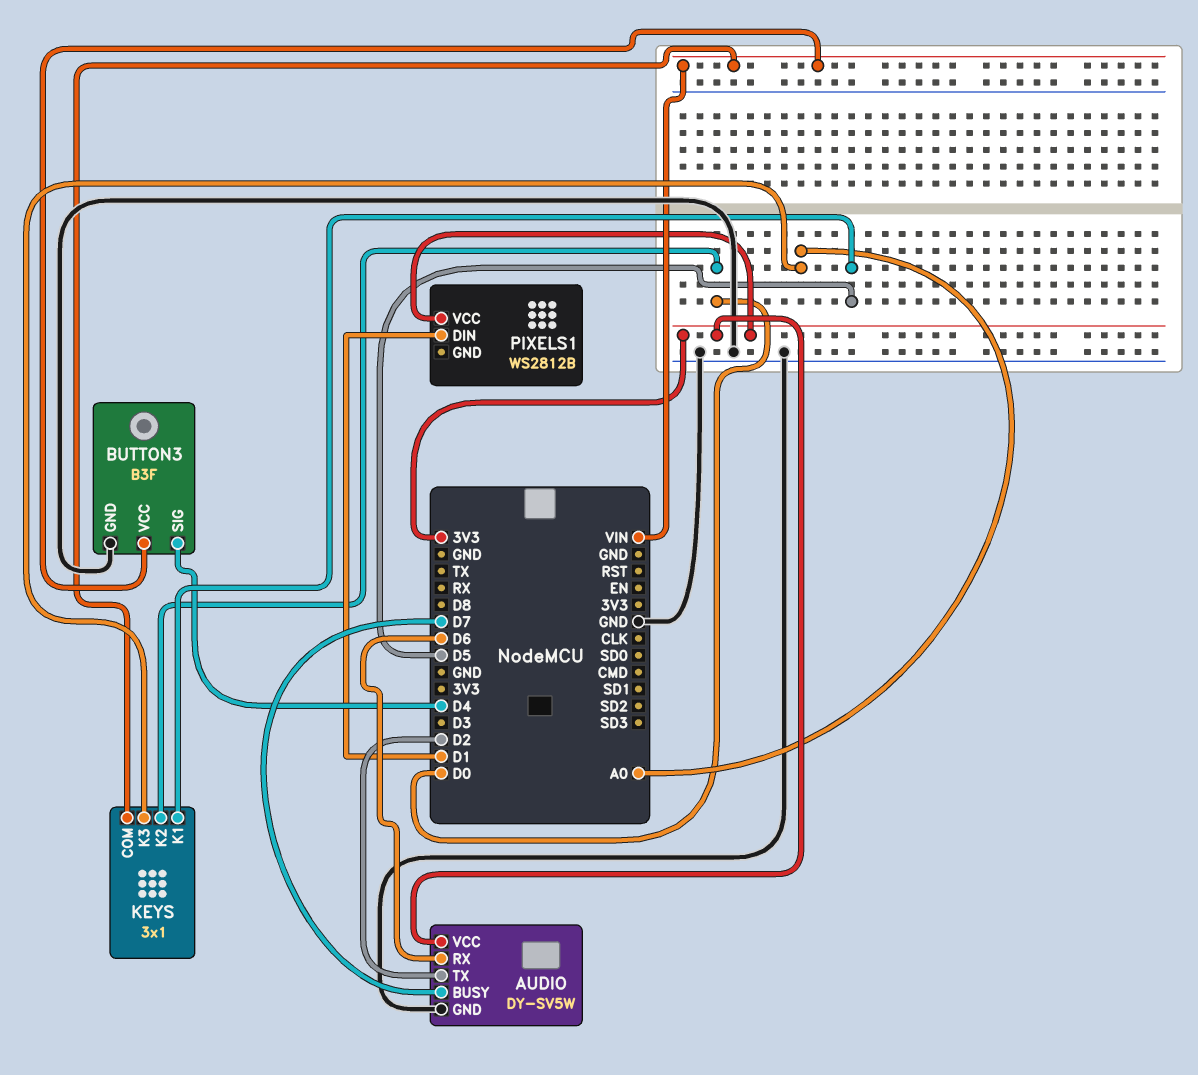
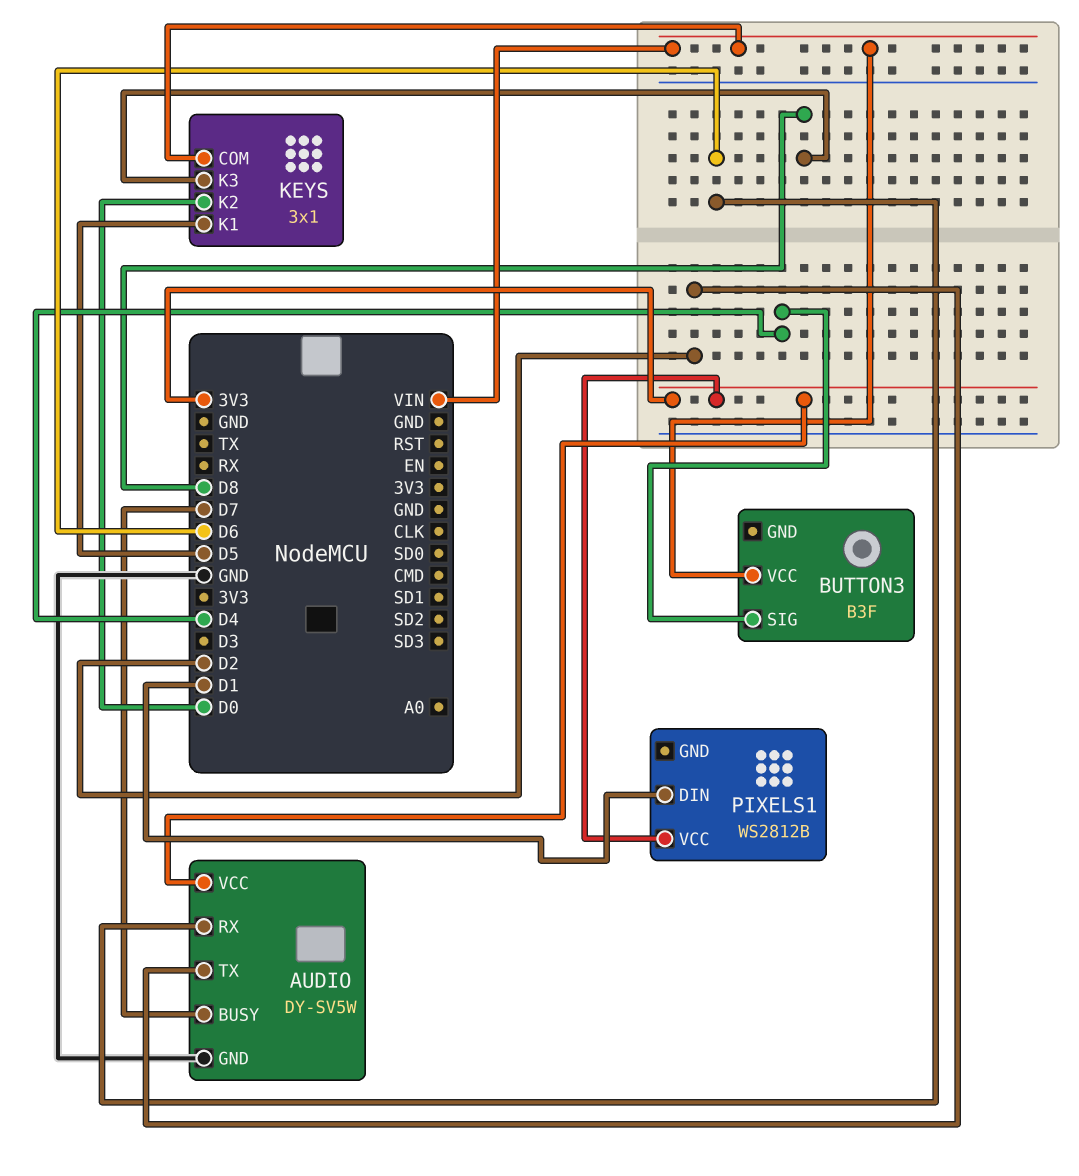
BUTTON3 pin GND: GND -> none
KEYS pin K3: A0 -> D8

